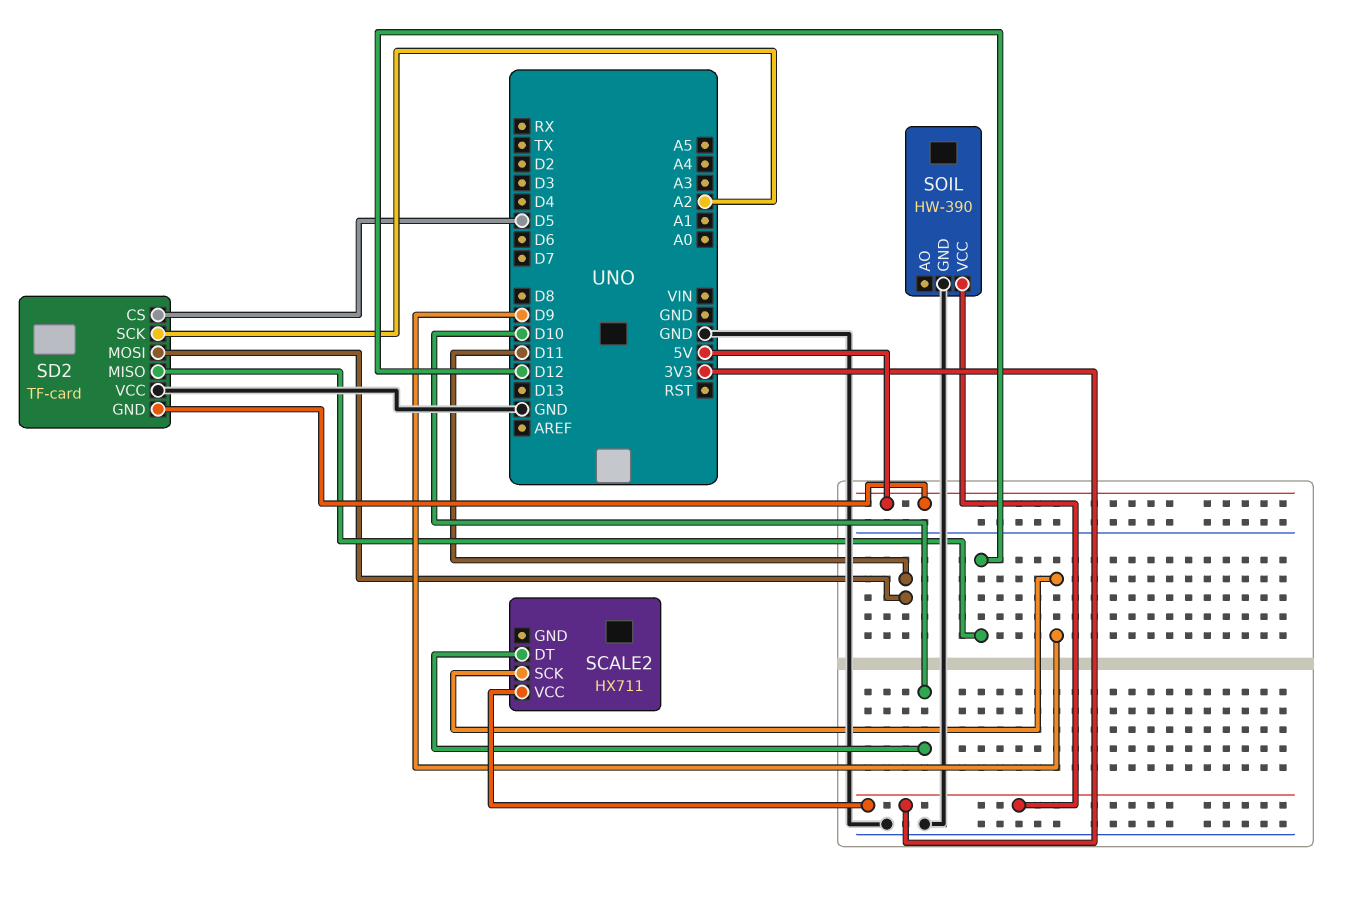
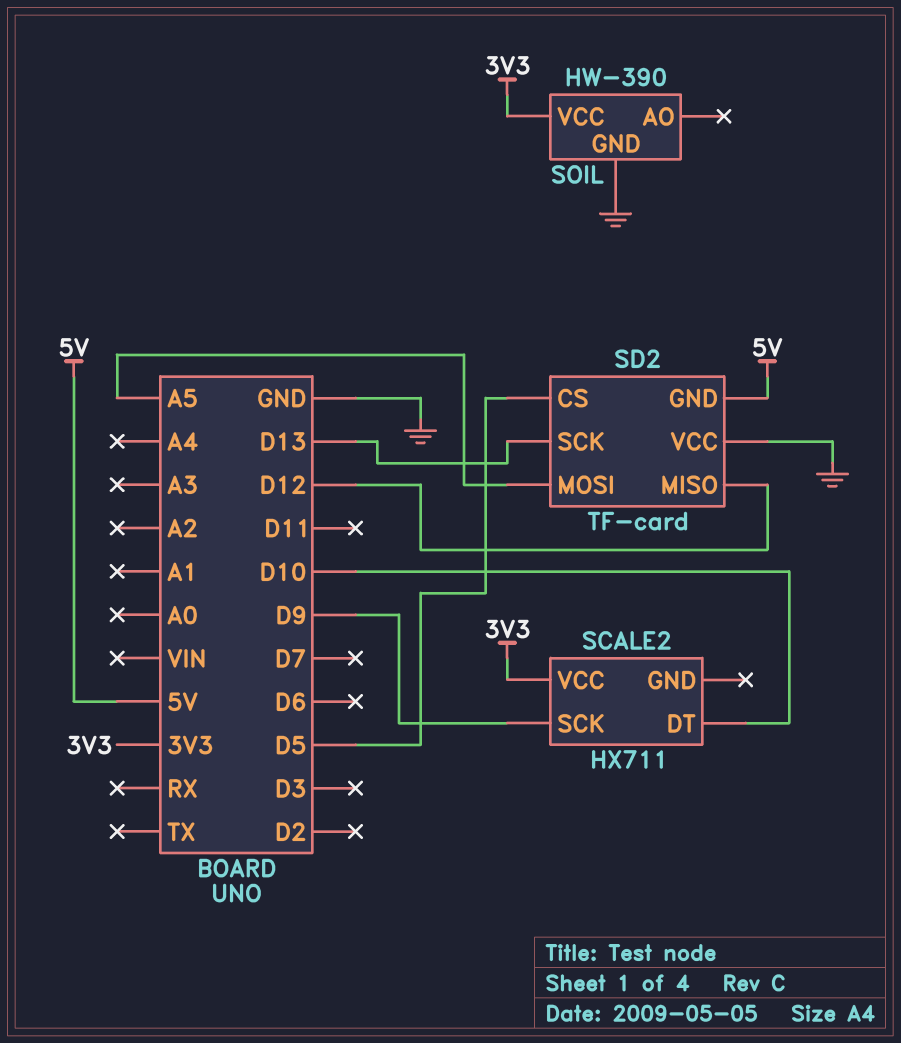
SD2 pin MOSI: D11 -> A5
SD2 pin SCK: A2 -> D13

